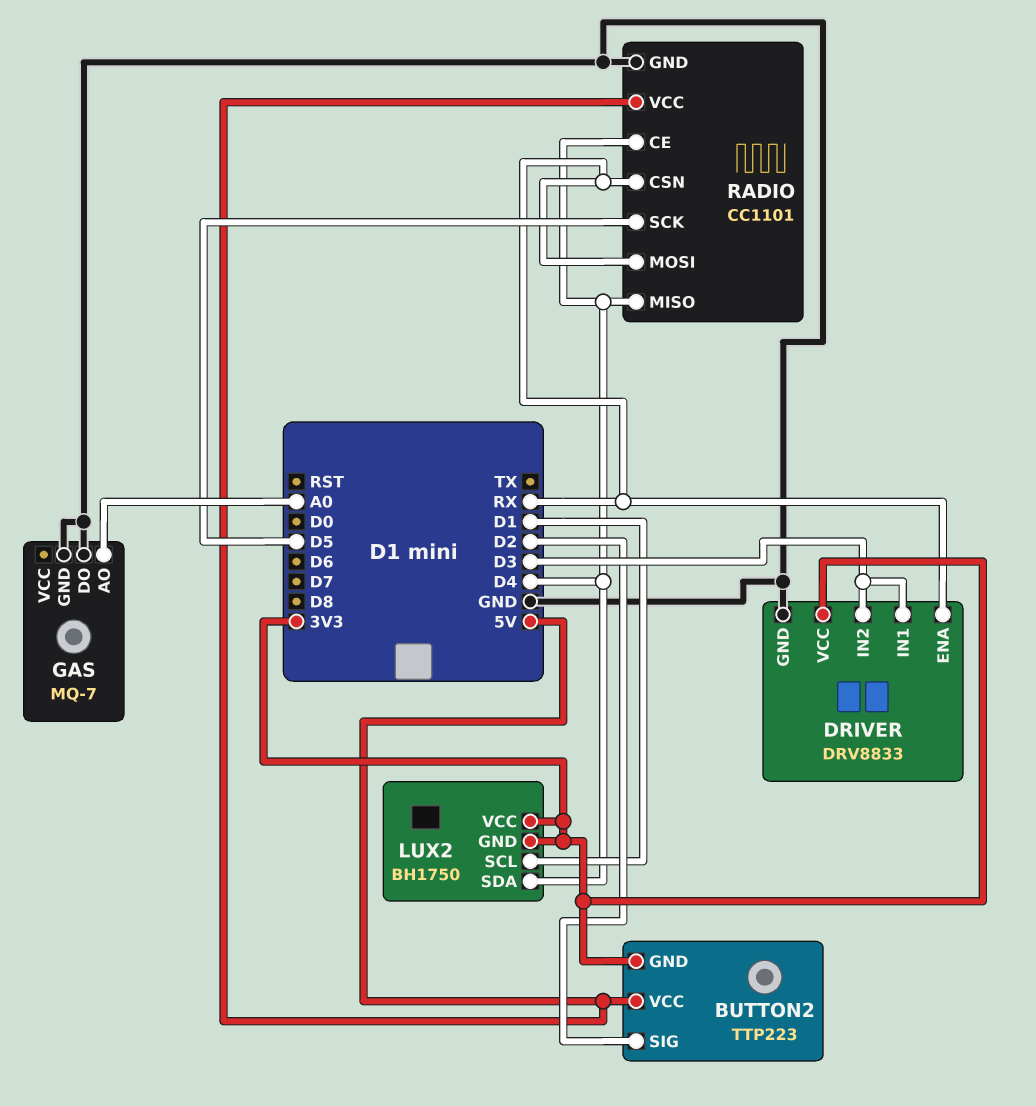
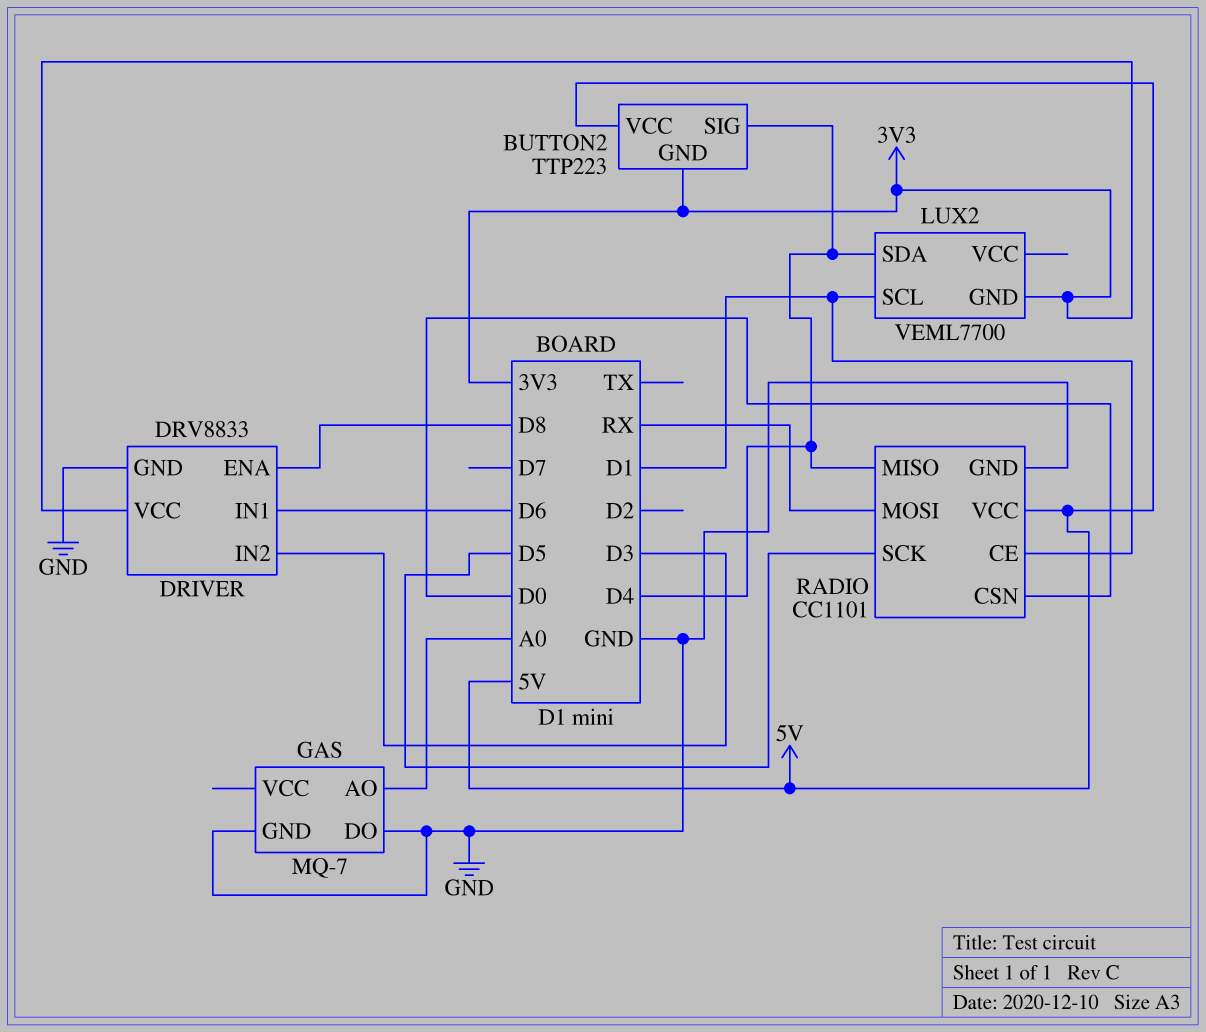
BUTTON2 pin SIG: D2 -> D4
DRIVER pin ENA: RX -> D8
DRIVER pin IN1: D3 -> D6
LUX2: BH1750 -> VEML7700
LUX2 pin VCC: 3V3 -> none
RADIO pin CE: D4 -> D1
RADIO pin CSN: RX -> D0

